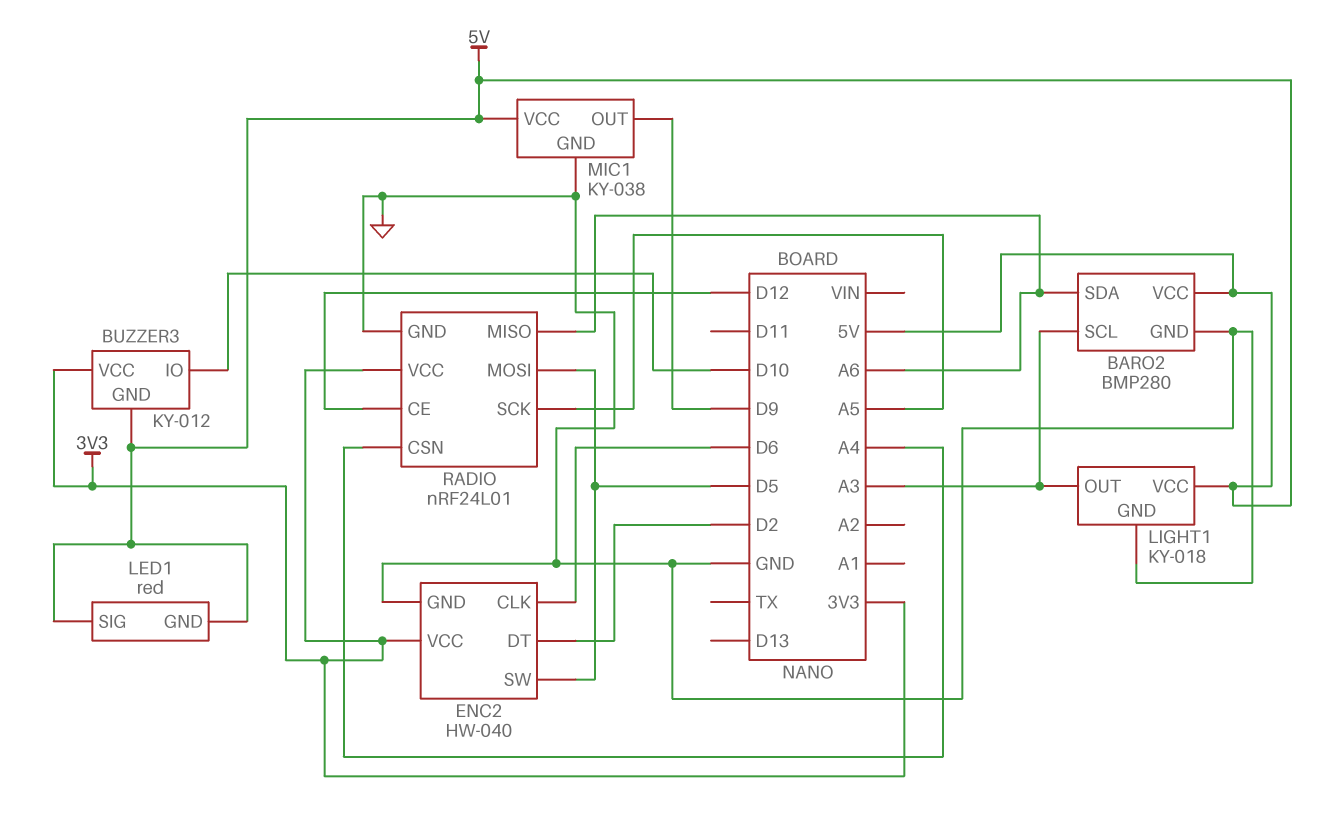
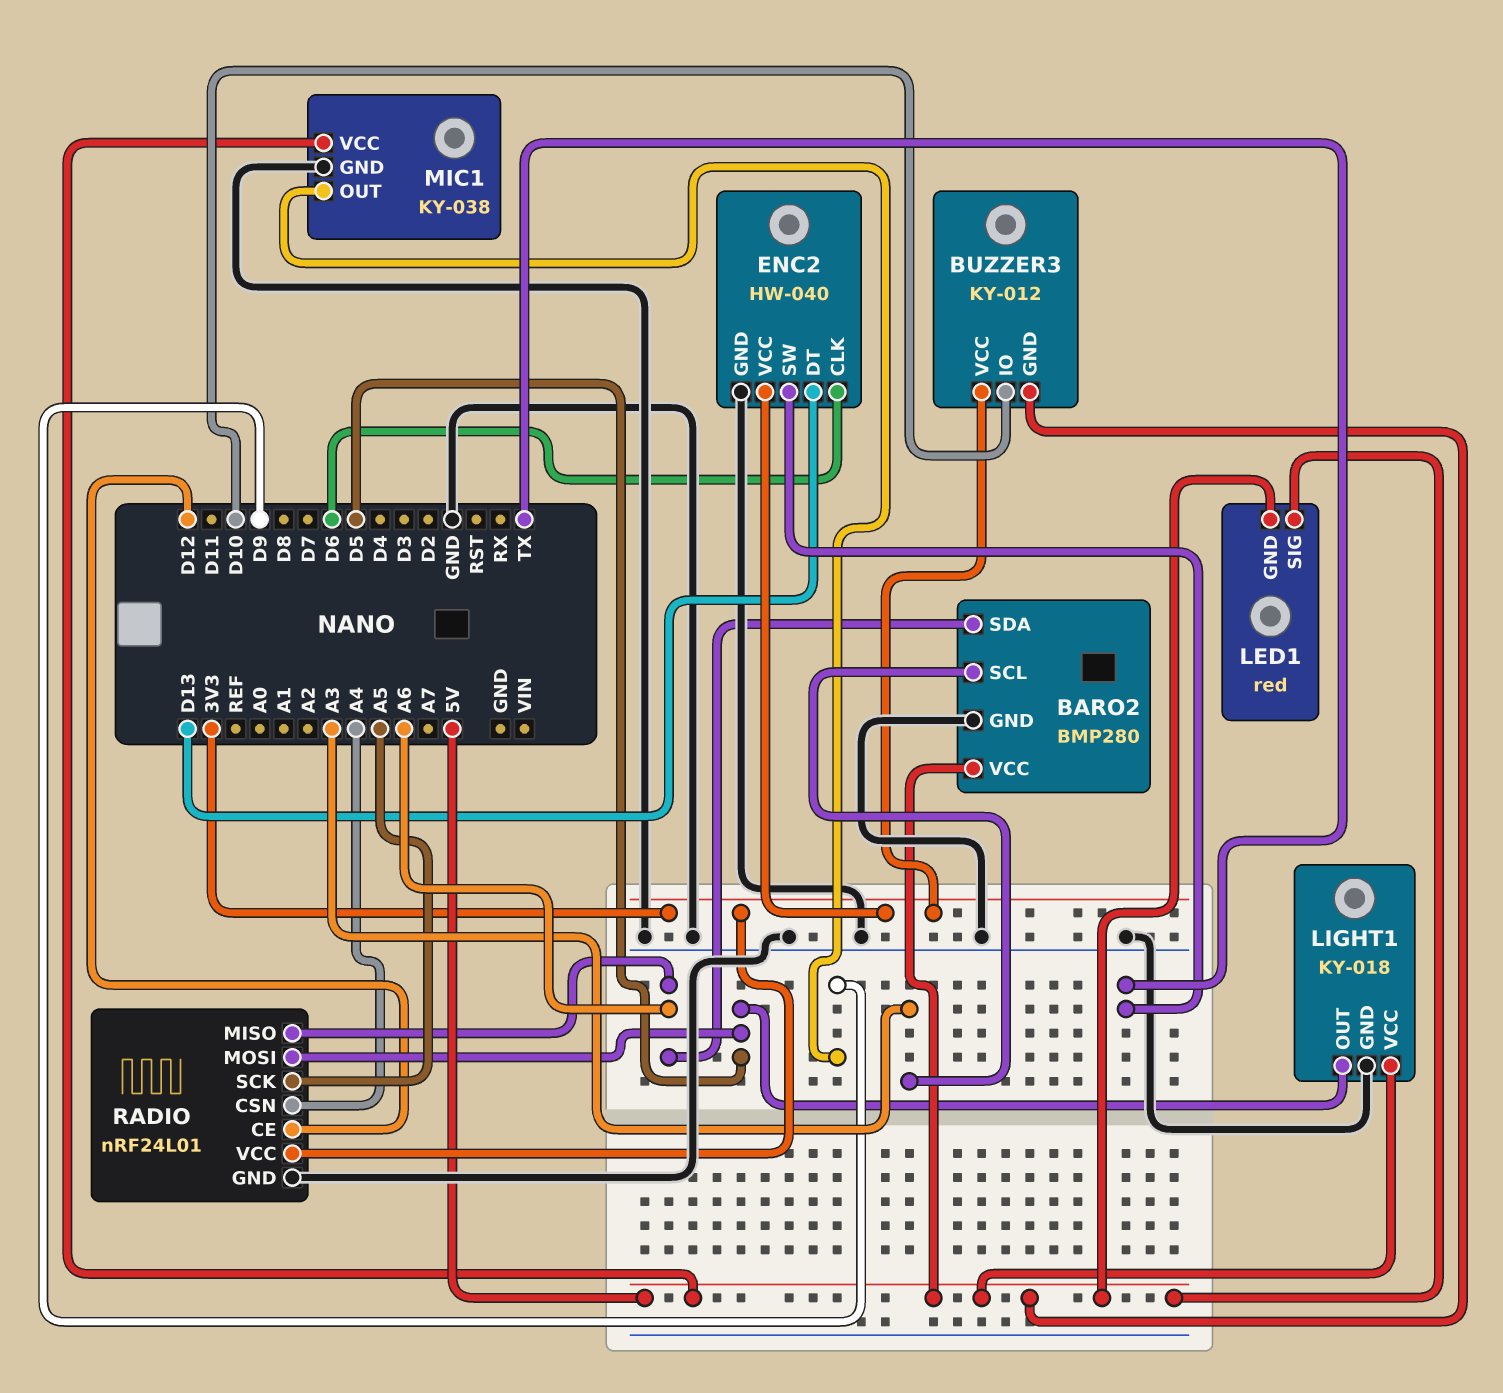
ENC2 pin DT: D2 -> D13
ENC2 pin SW: D5 -> TX
LIGHT1 pin OUT: A3 -> D5

